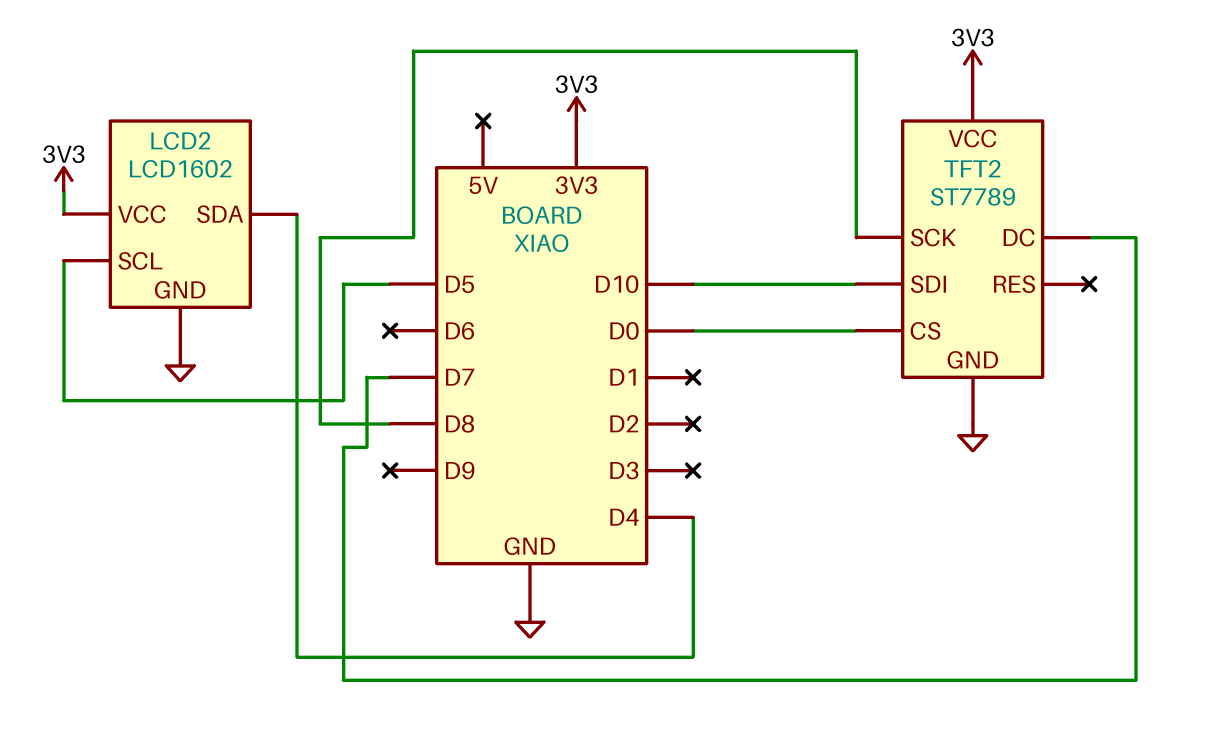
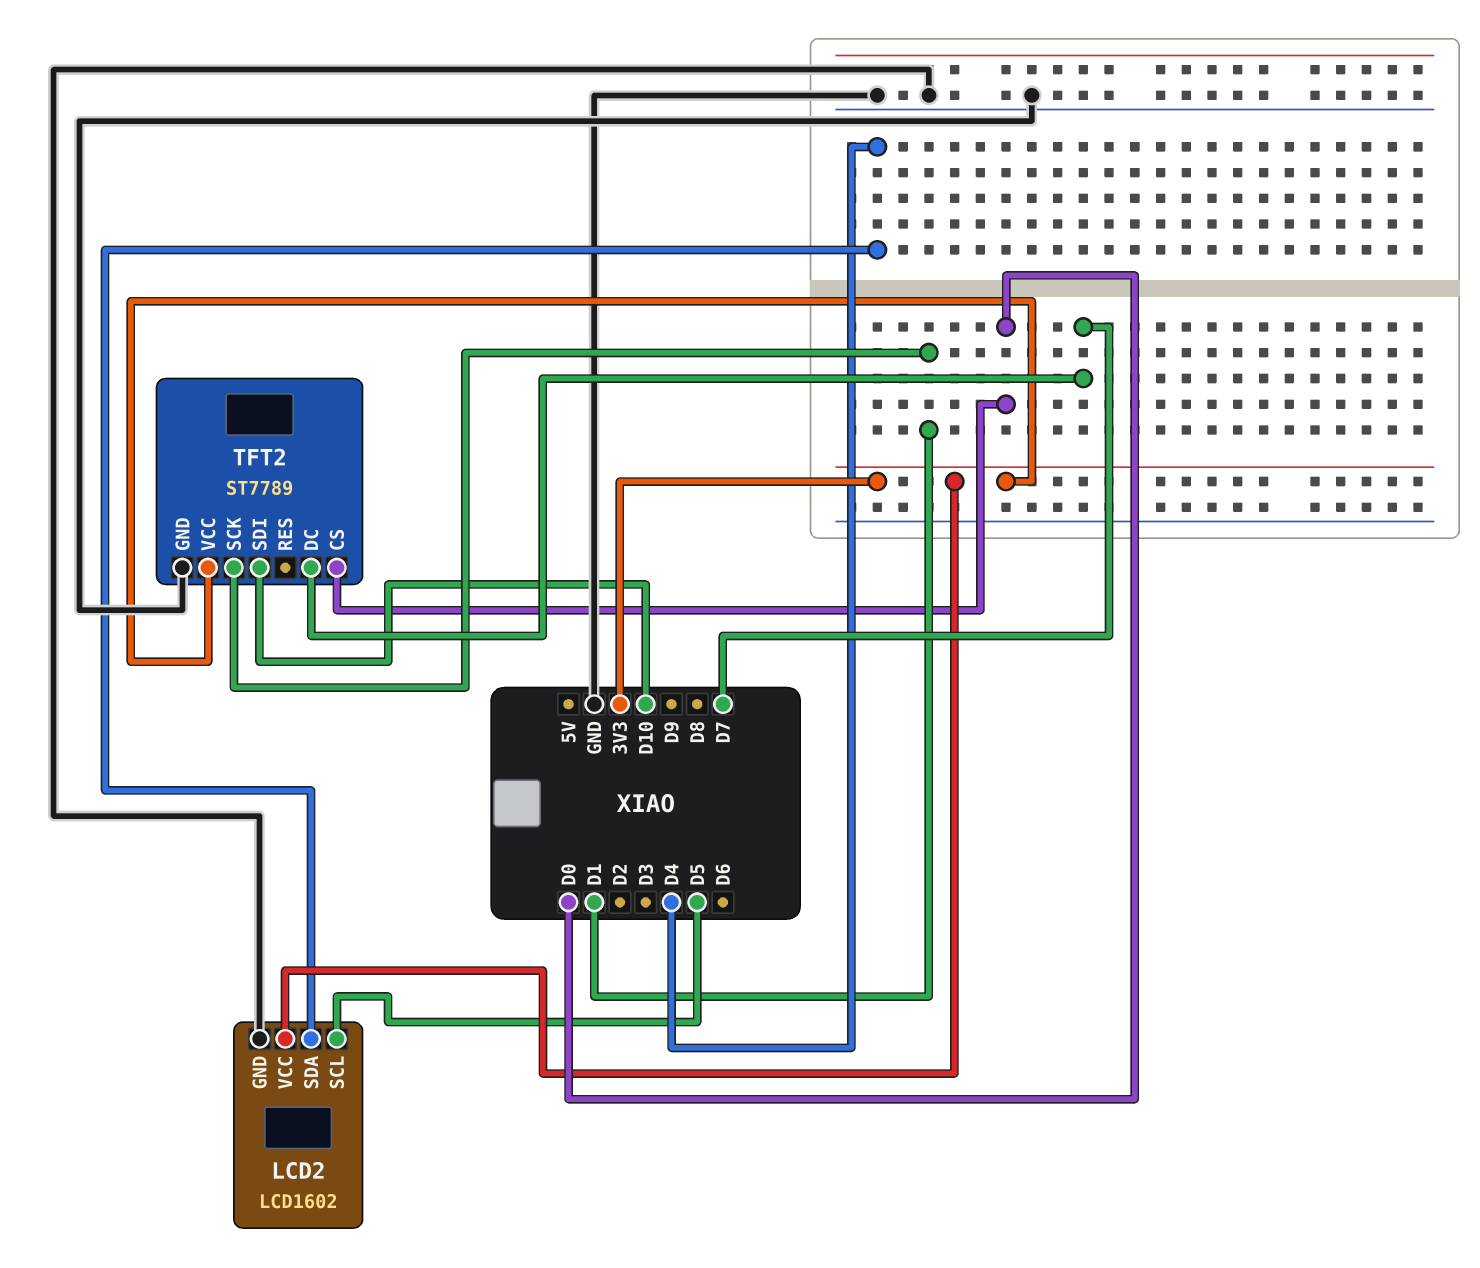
TFT2 pin SCK: D8 -> D1

